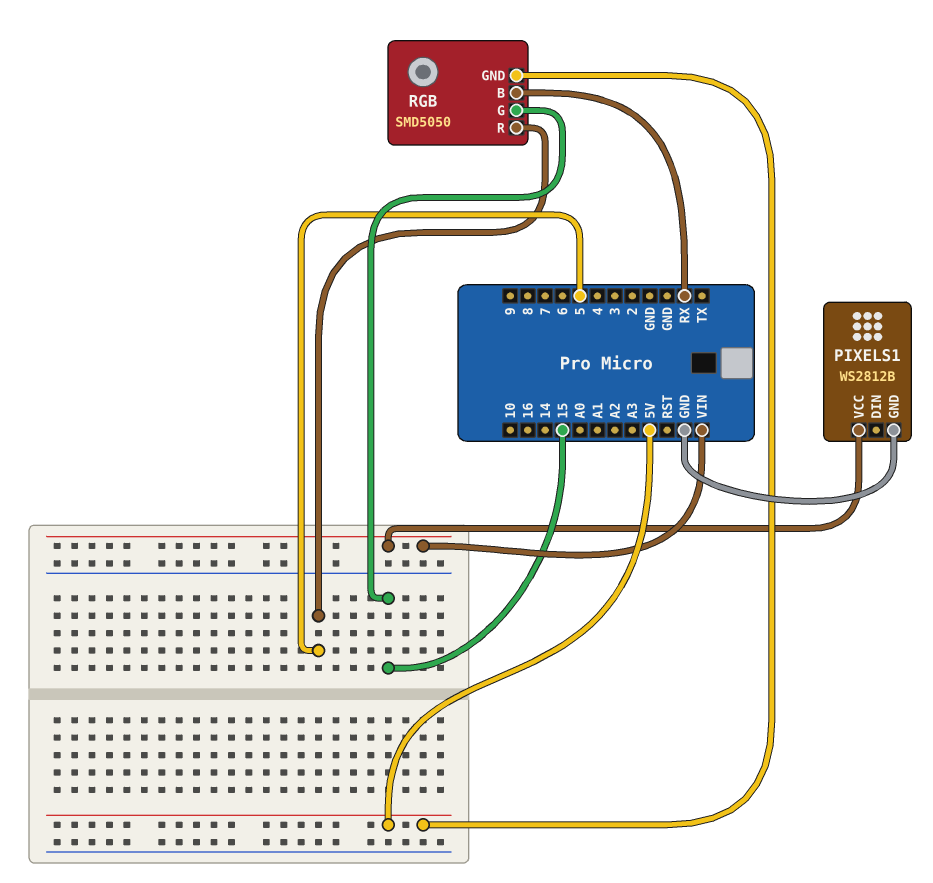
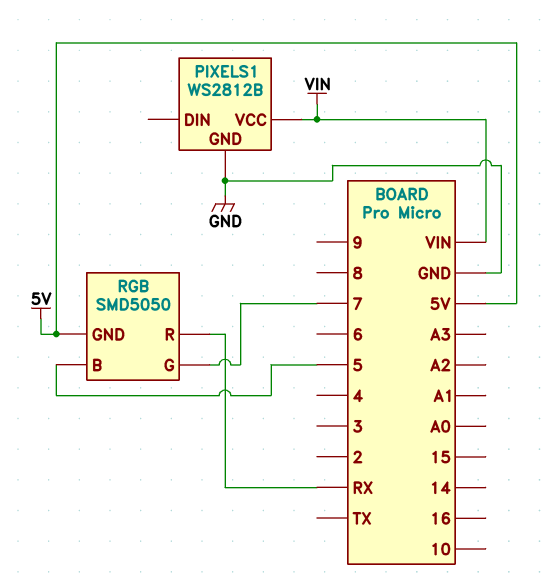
RGB pin B: RX -> 5
RGB pin G: 15 -> 7
RGB pin R: 5 -> RX

